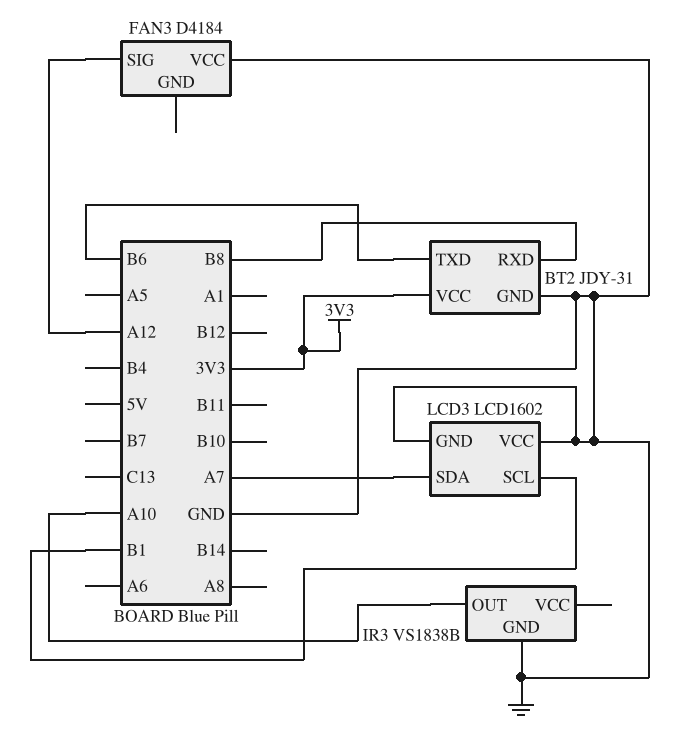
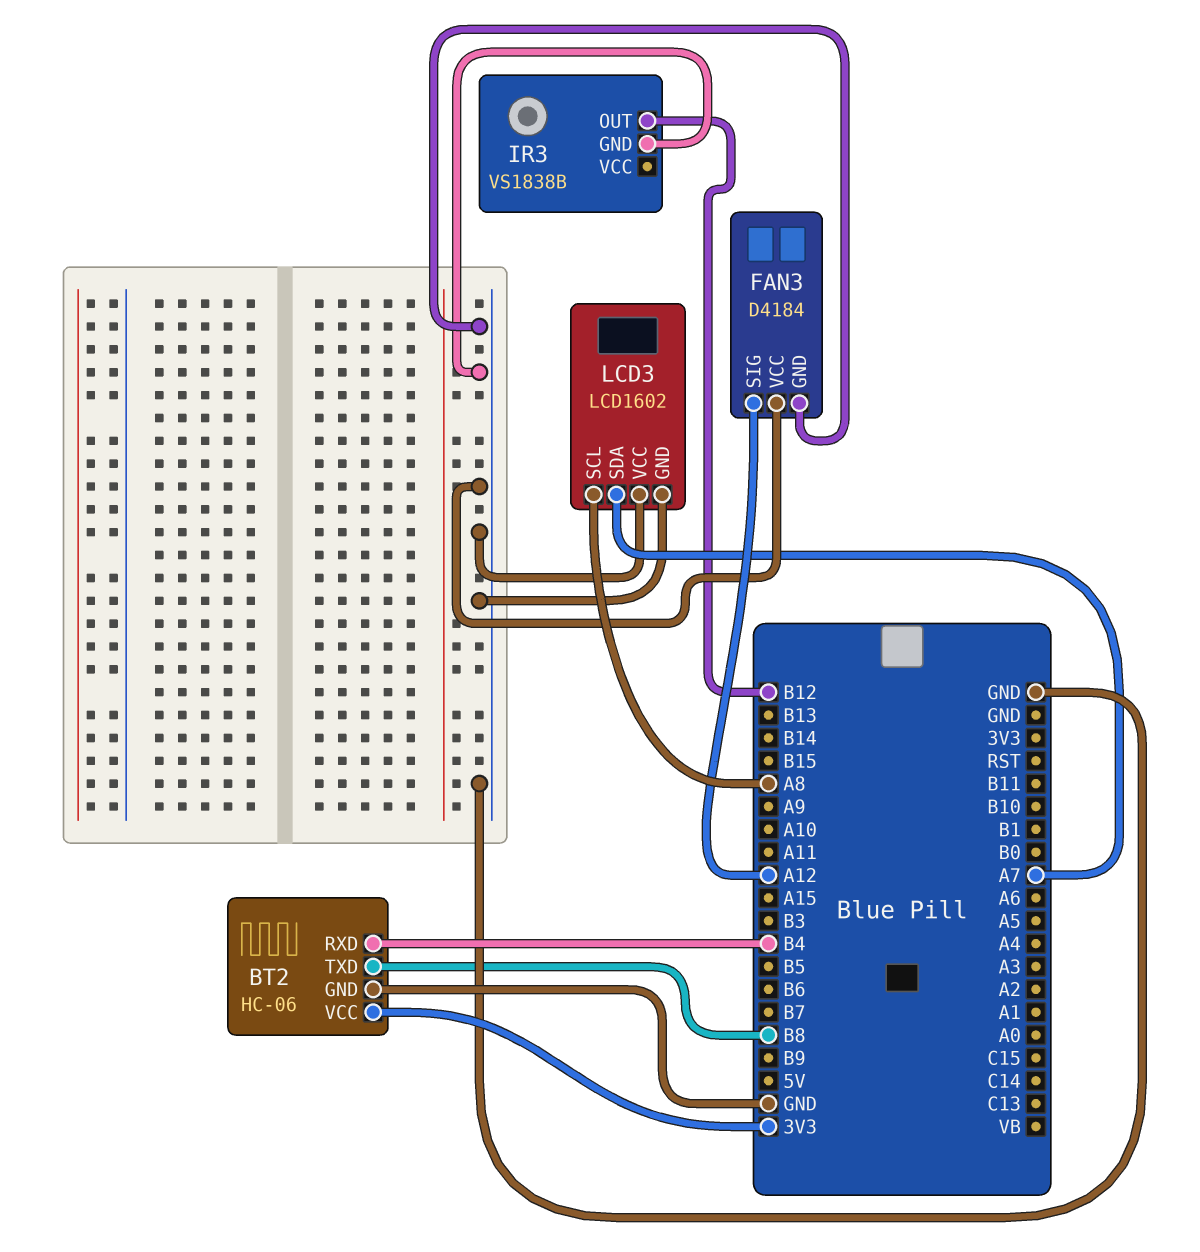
BT2: JDY-31 -> HC-06
BT2 pin RXD: B8 -> B4
BT2 pin TXD: B6 -> B8
FAN3 pin GND: none -> GND
IR3 pin OUT: A10 -> B12
LCD3 pin SCL: B1 -> A8

